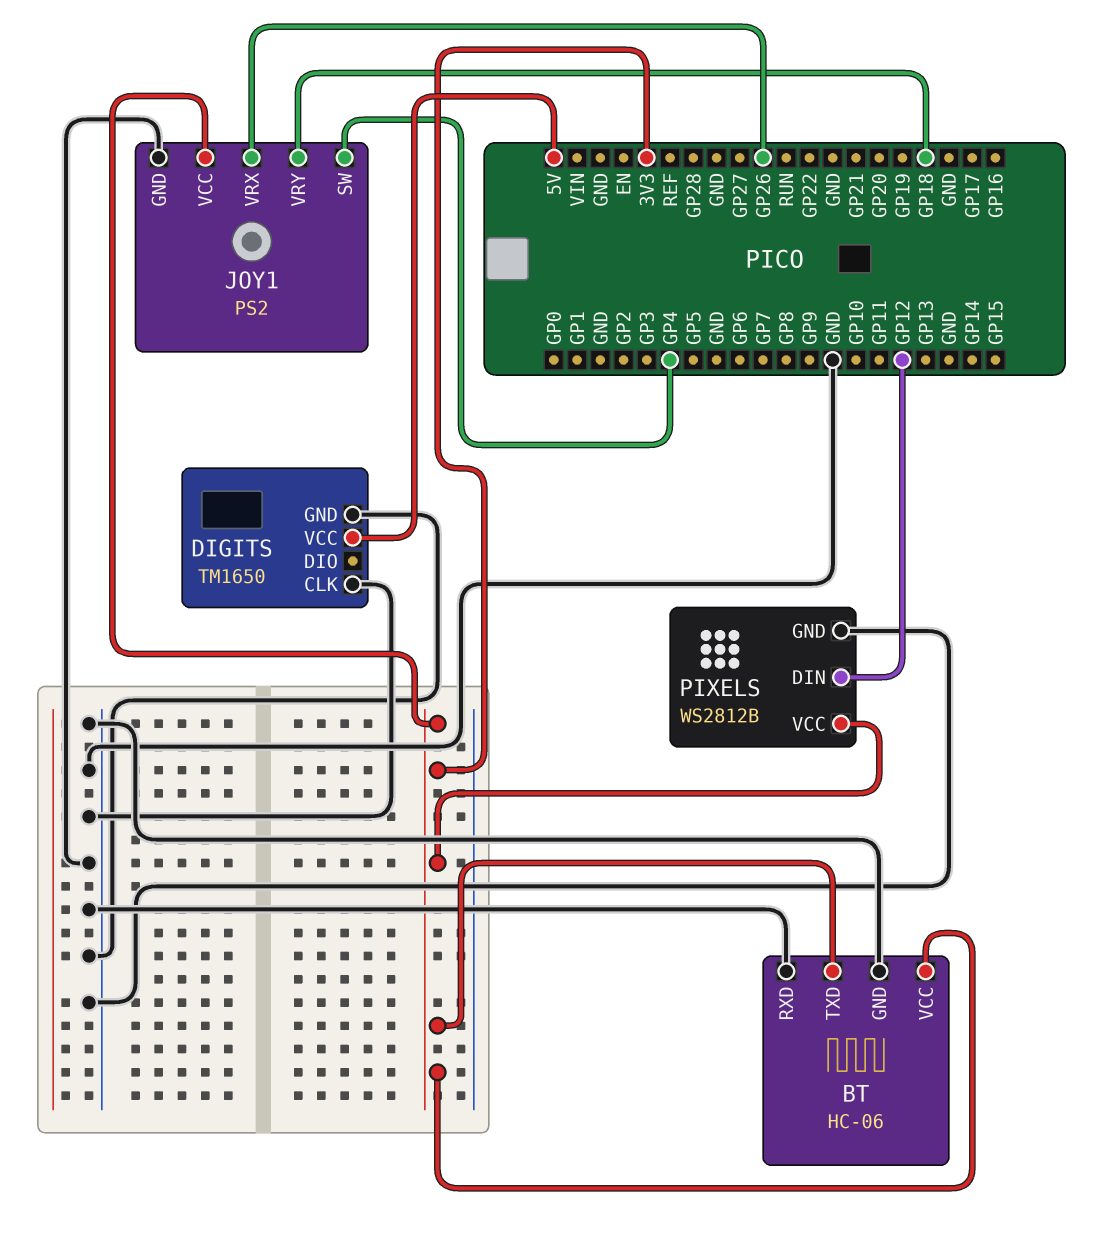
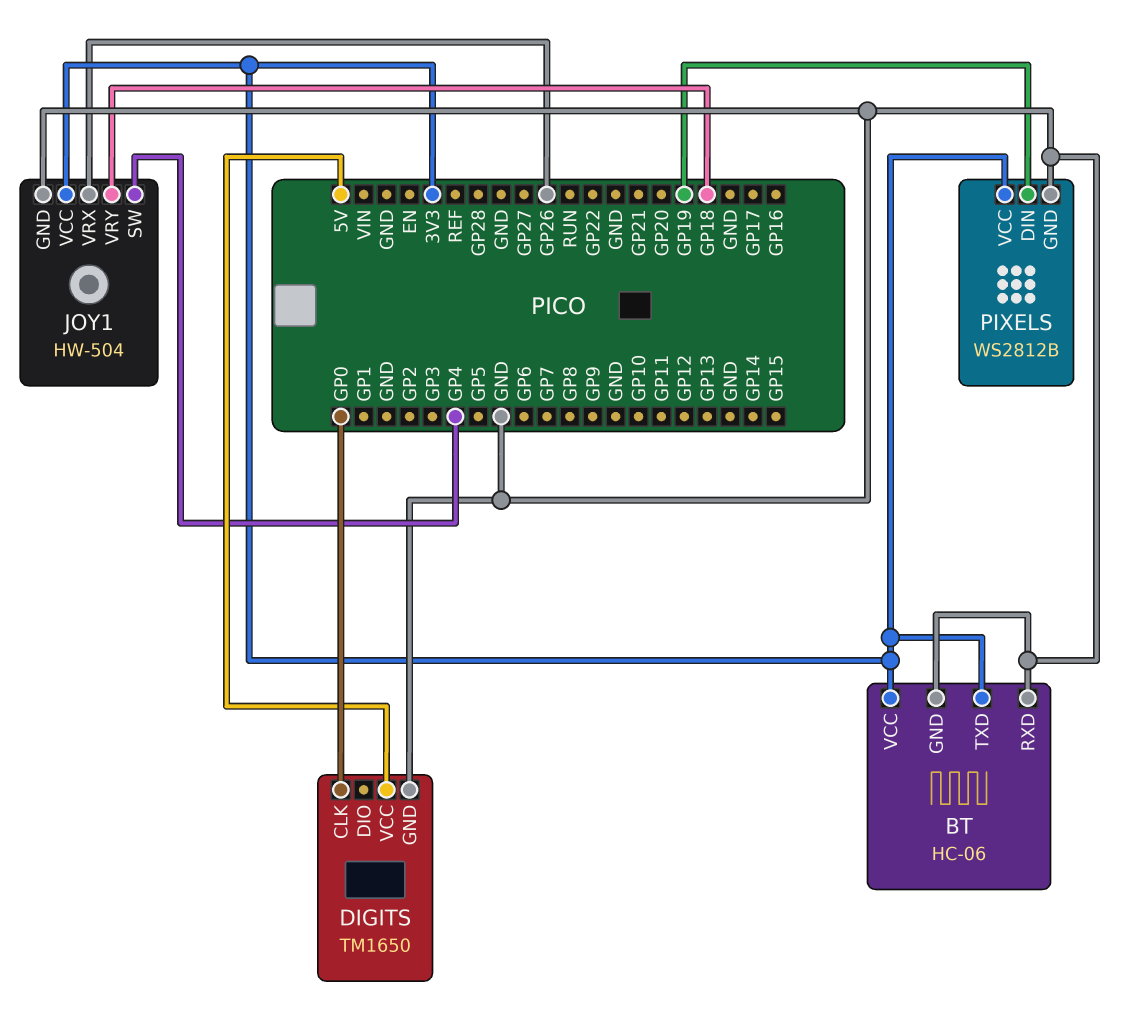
DIGITS pin CLK: GND -> GP0
JOY1: PS2 -> HW-504
PIXELS pin DIN: GP12 -> GP19

